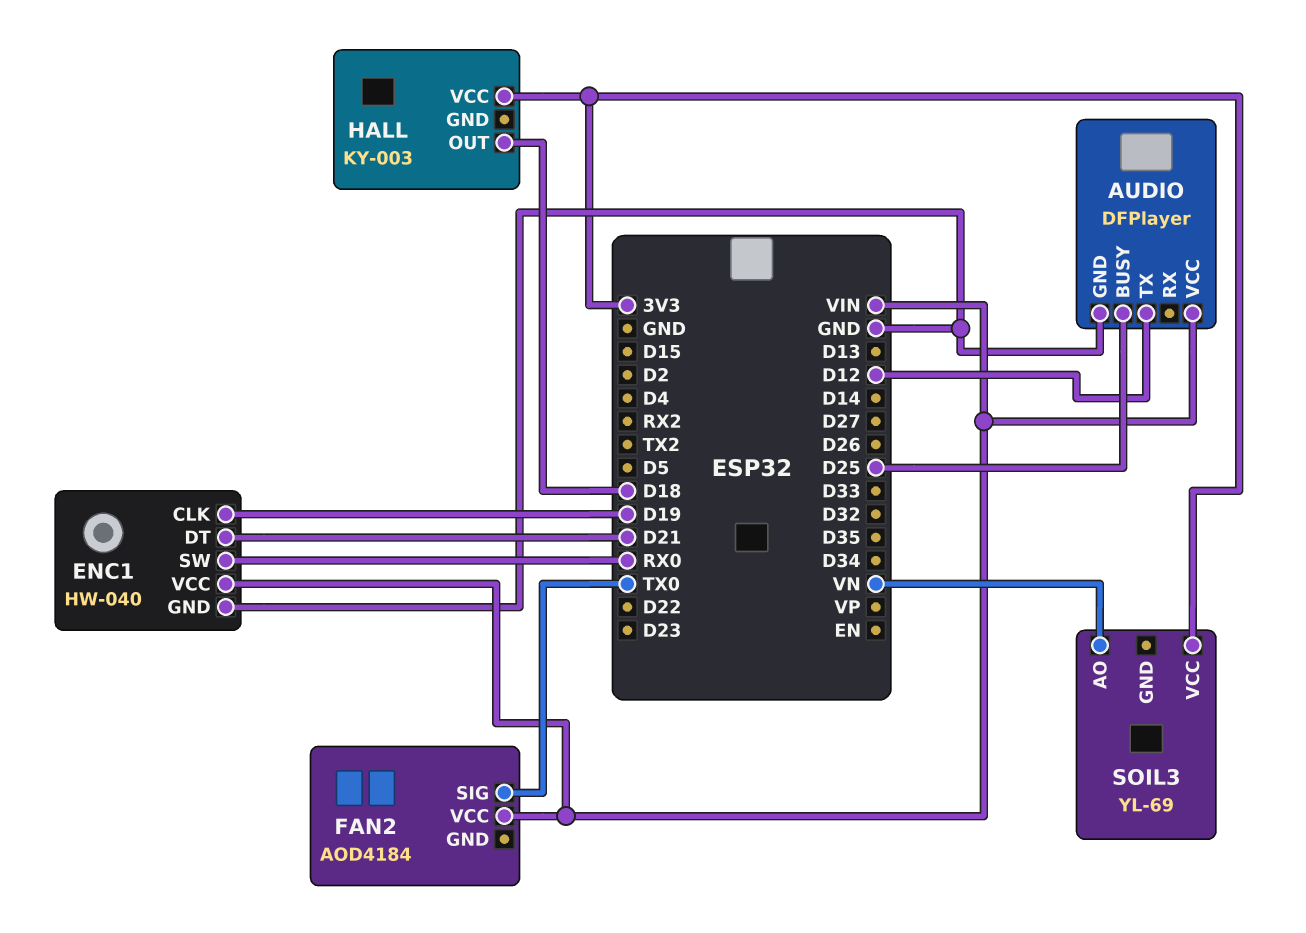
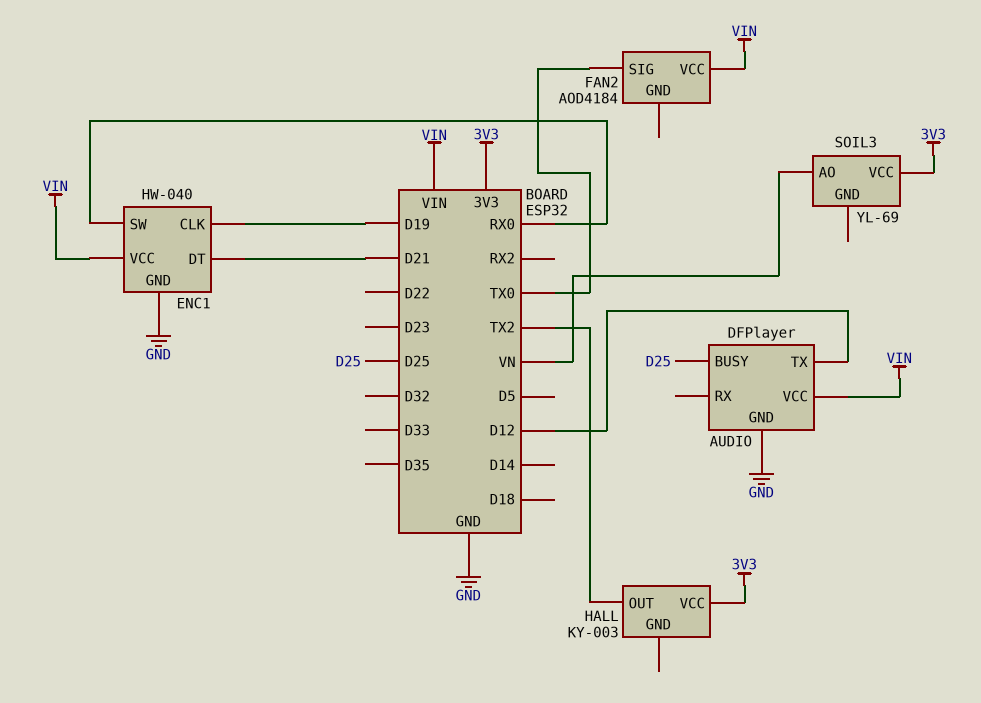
HALL pin OUT: D18 -> TX2

